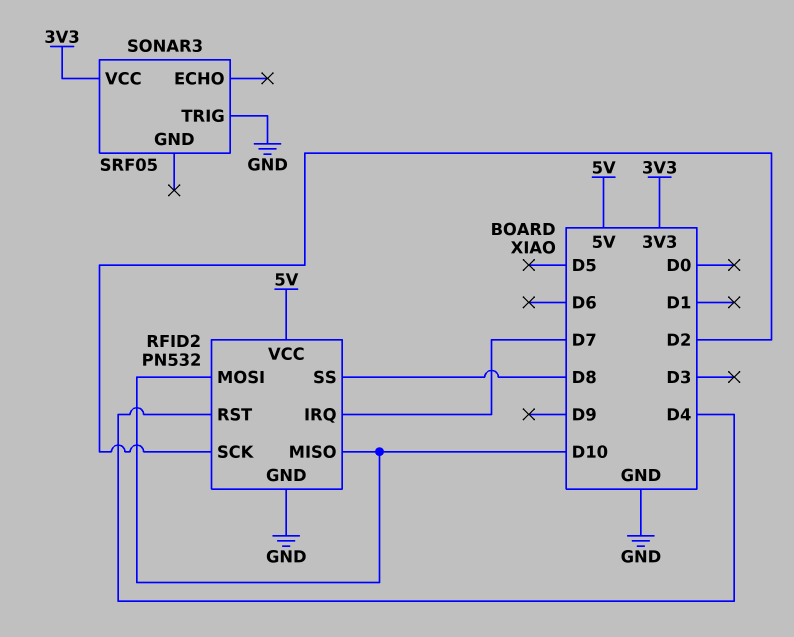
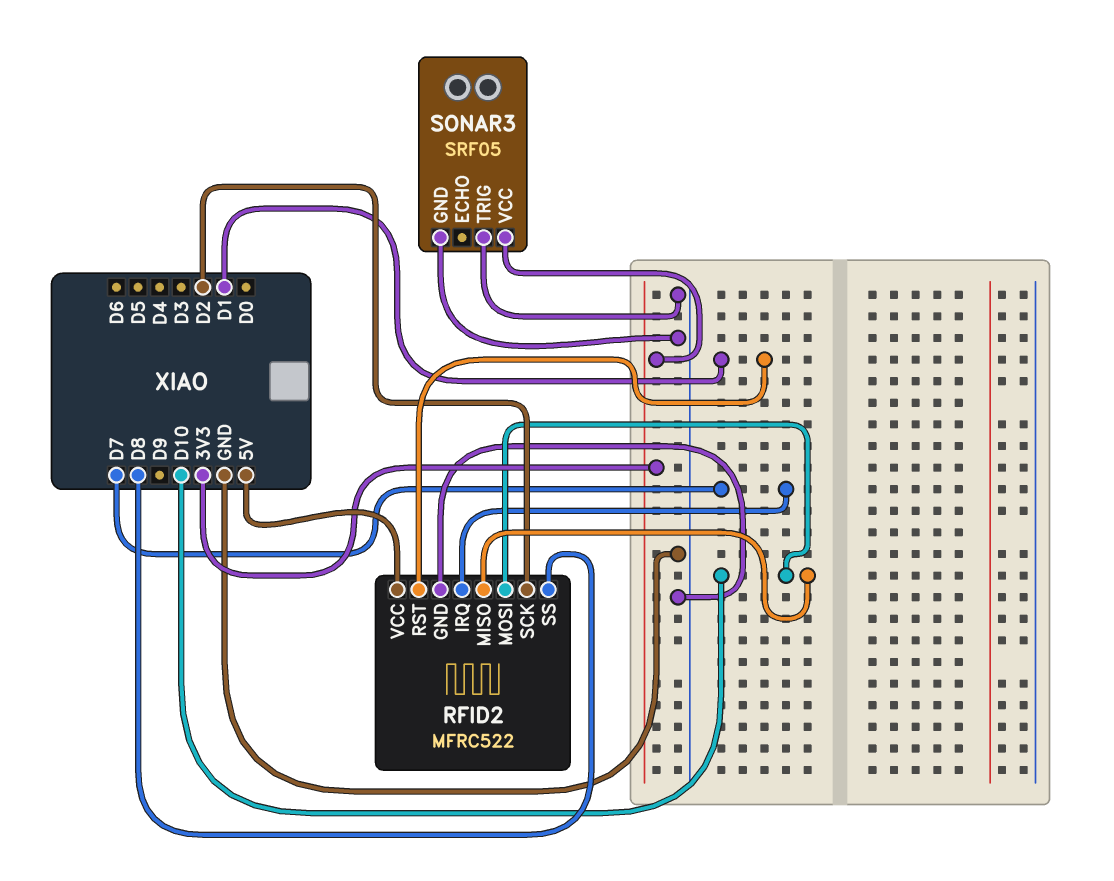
RFID2: PN532 -> MFRC522
RFID2 pin RST: D4 -> D1
SONAR3 pin GND: none -> GND

